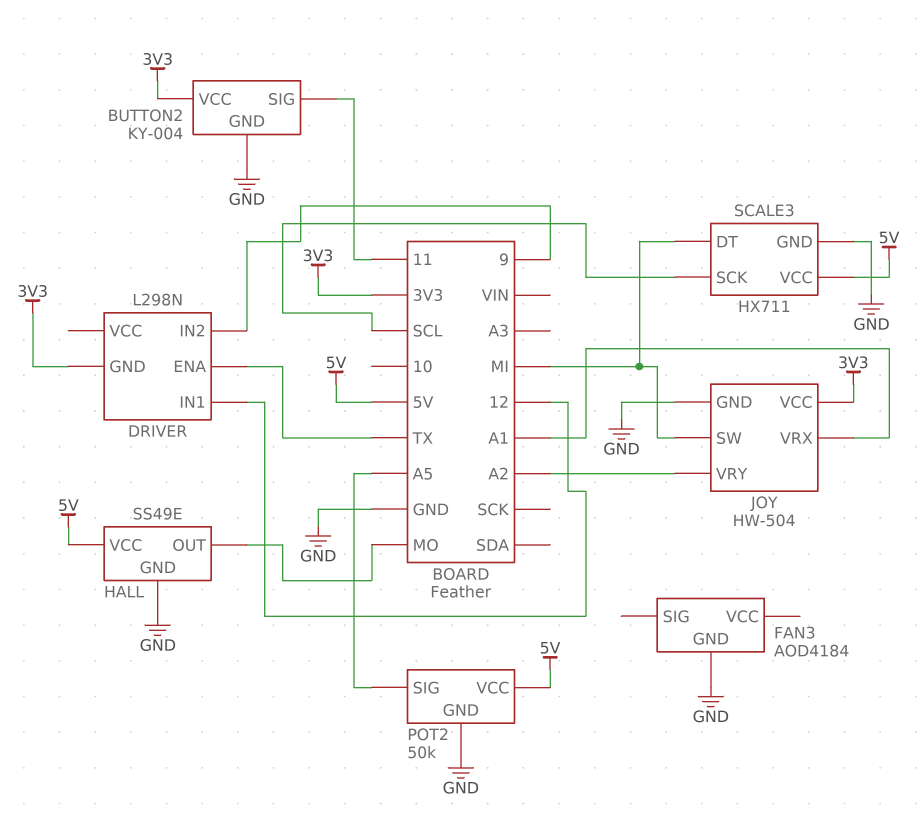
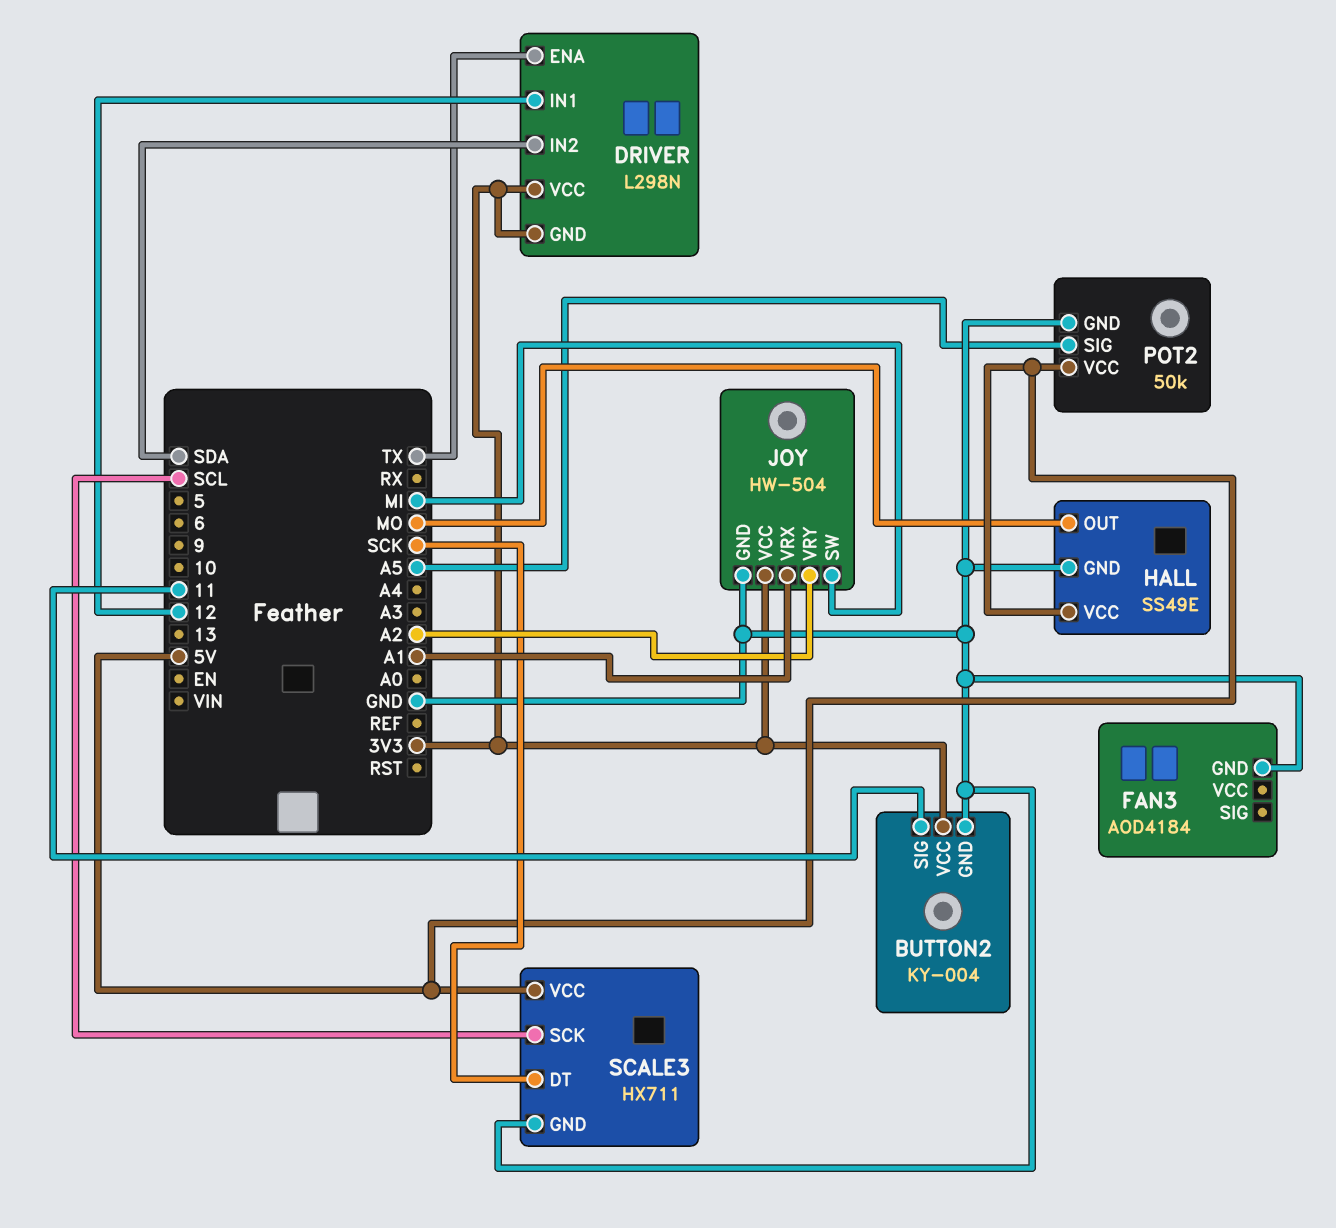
DRIVER pin IN2: 9 -> SDA
DRIVER pin VCC: none -> 3V3
SCALE3 pin DT: MI -> SCK

